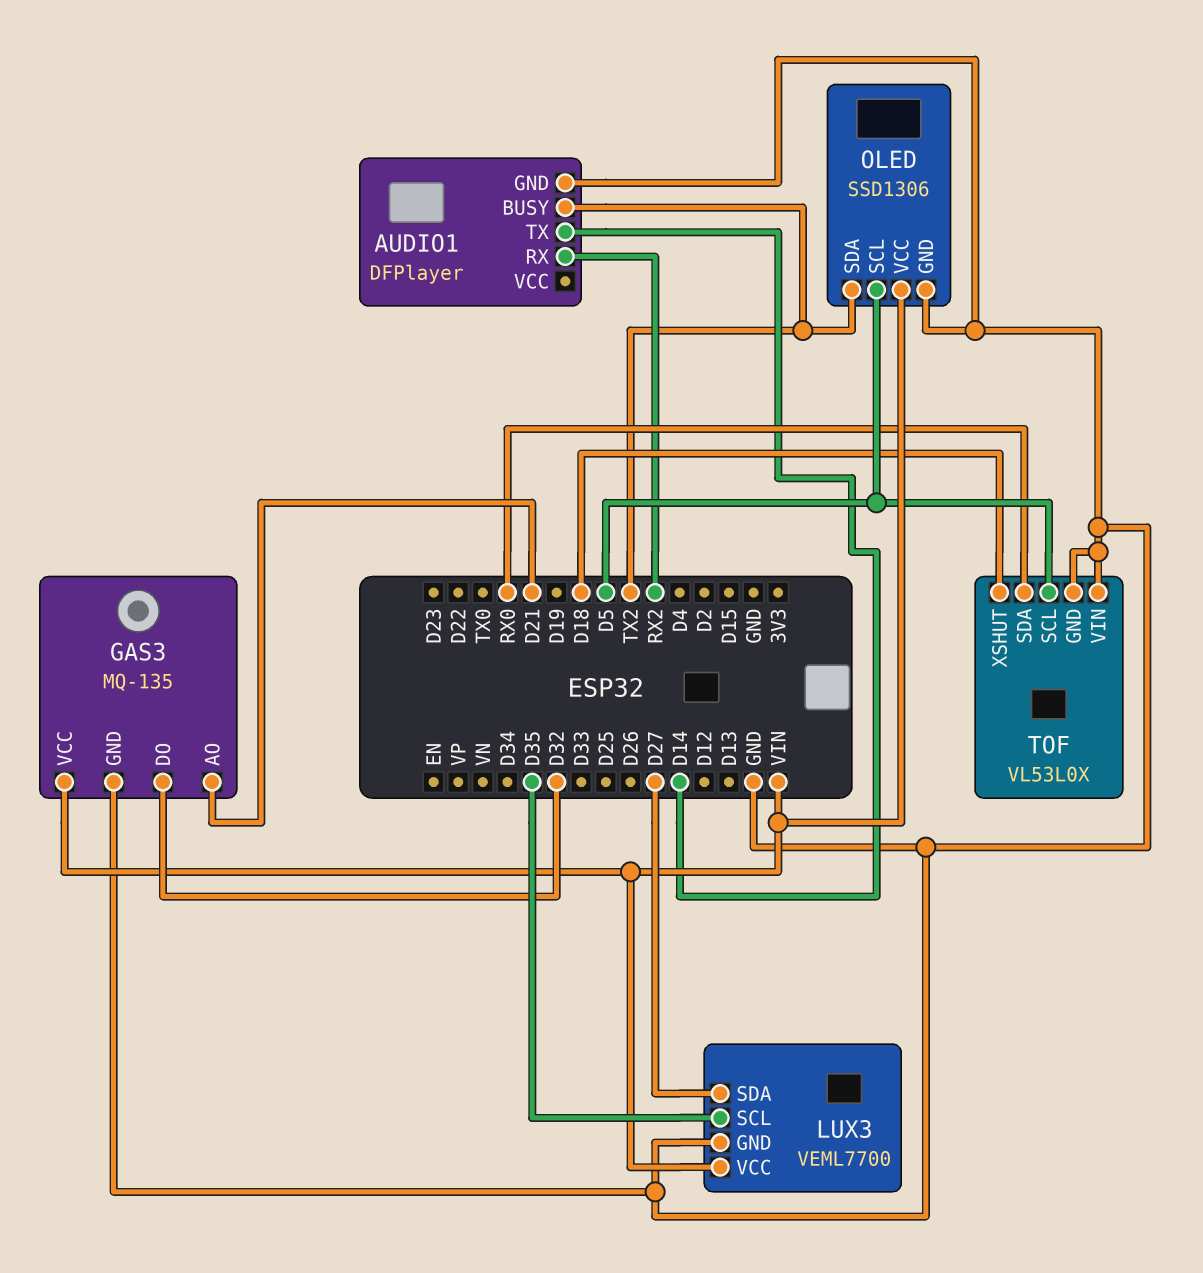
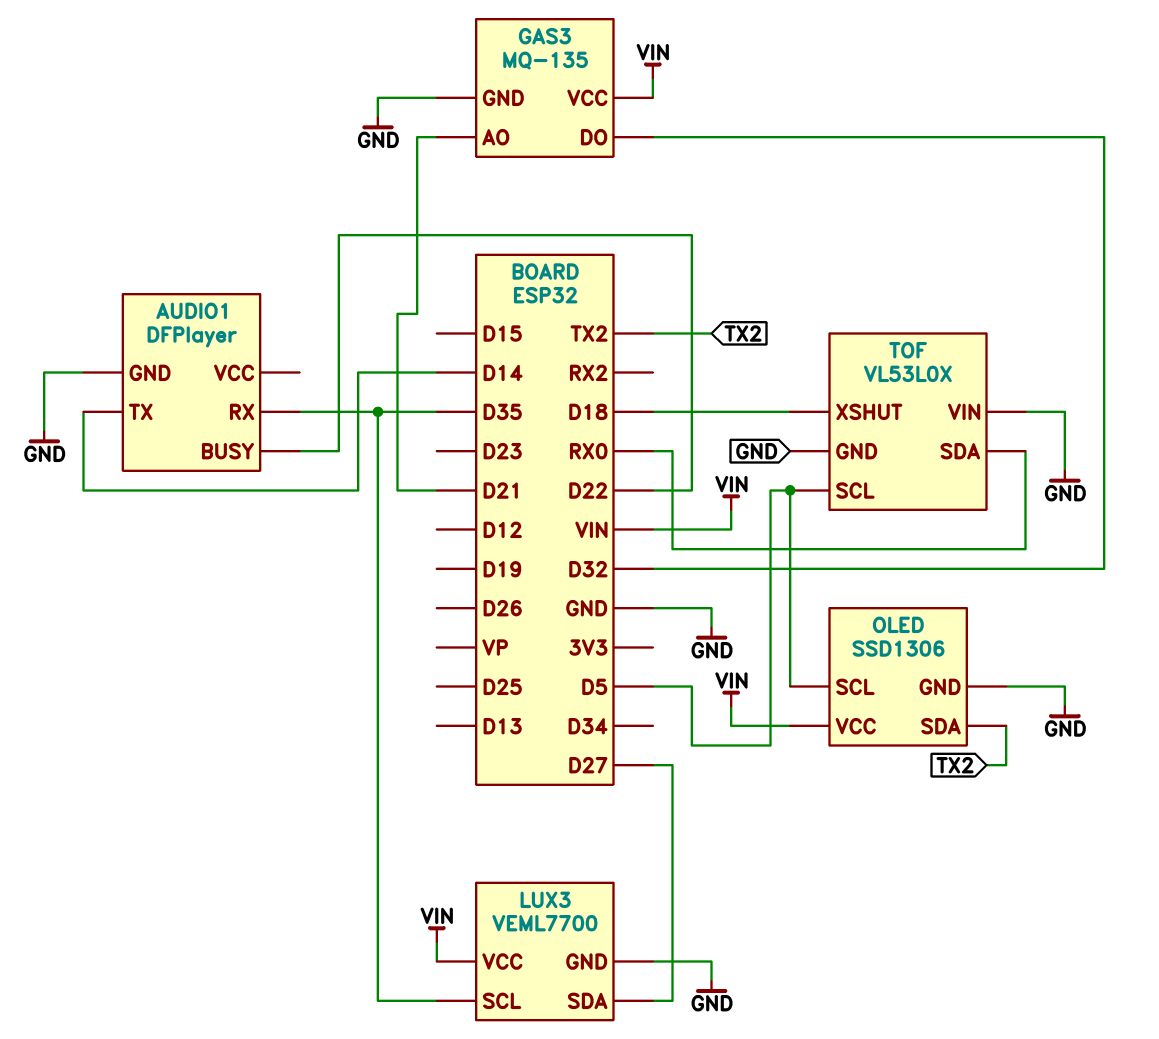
AUDIO1 pin BUSY: TX2 -> D22
AUDIO1 pin RX: RX2 -> D35

